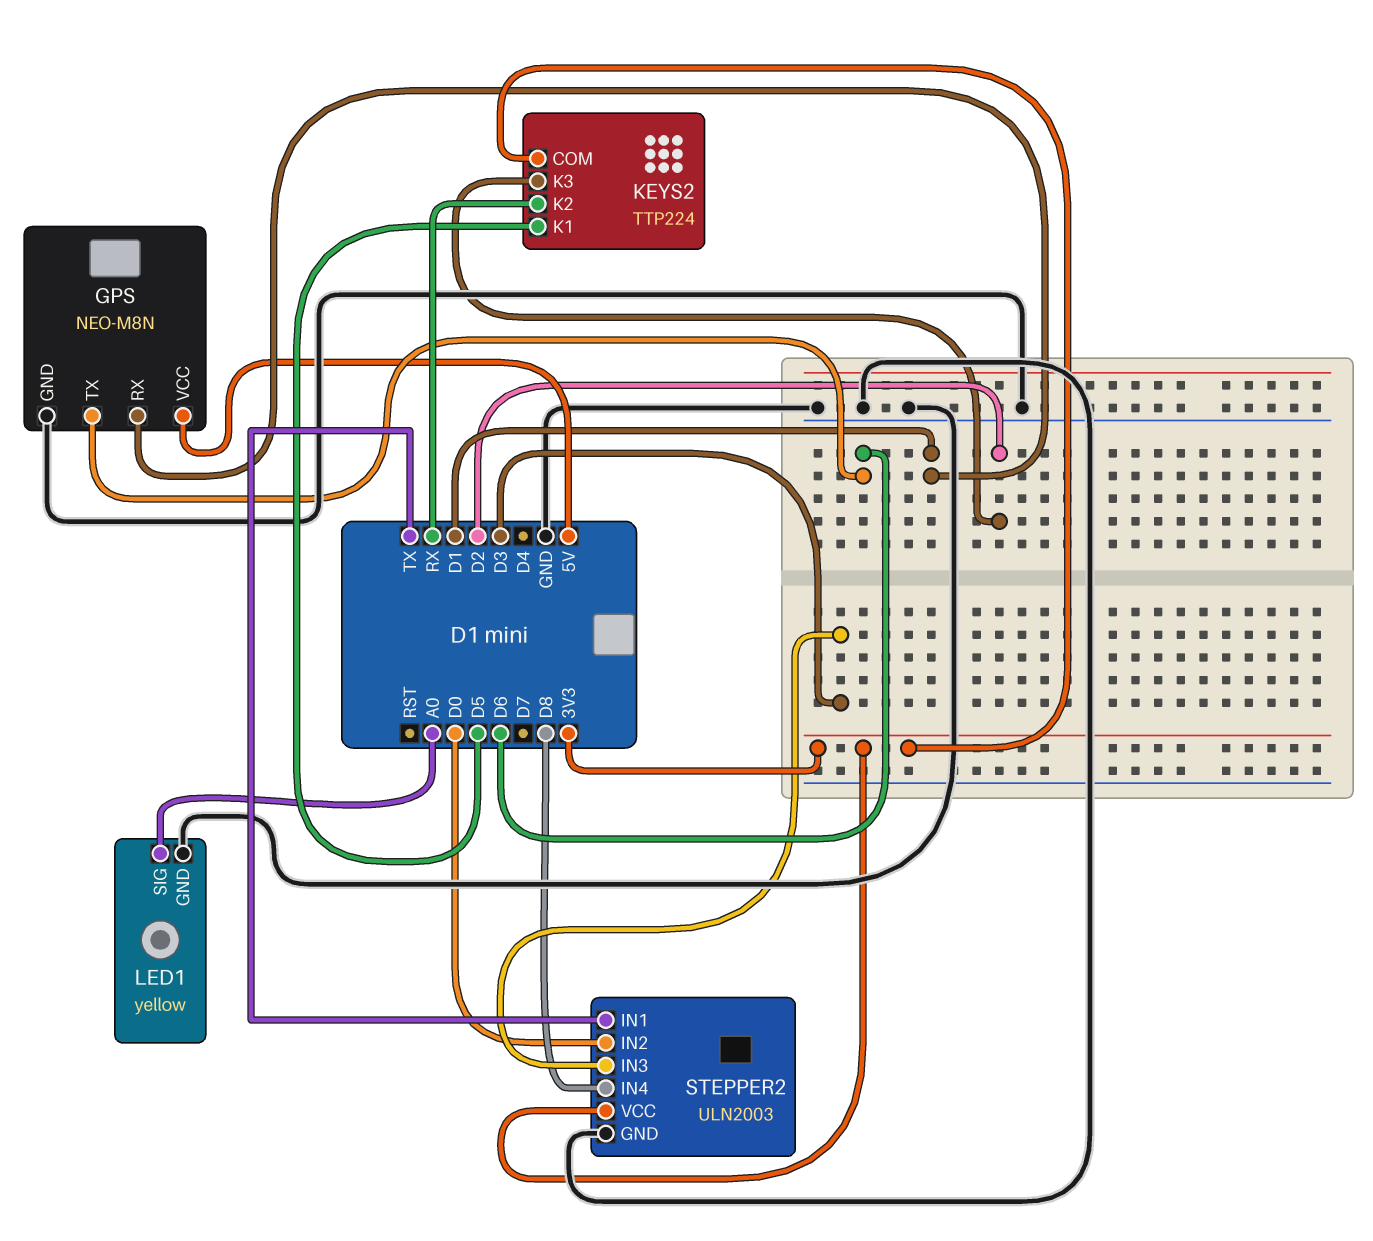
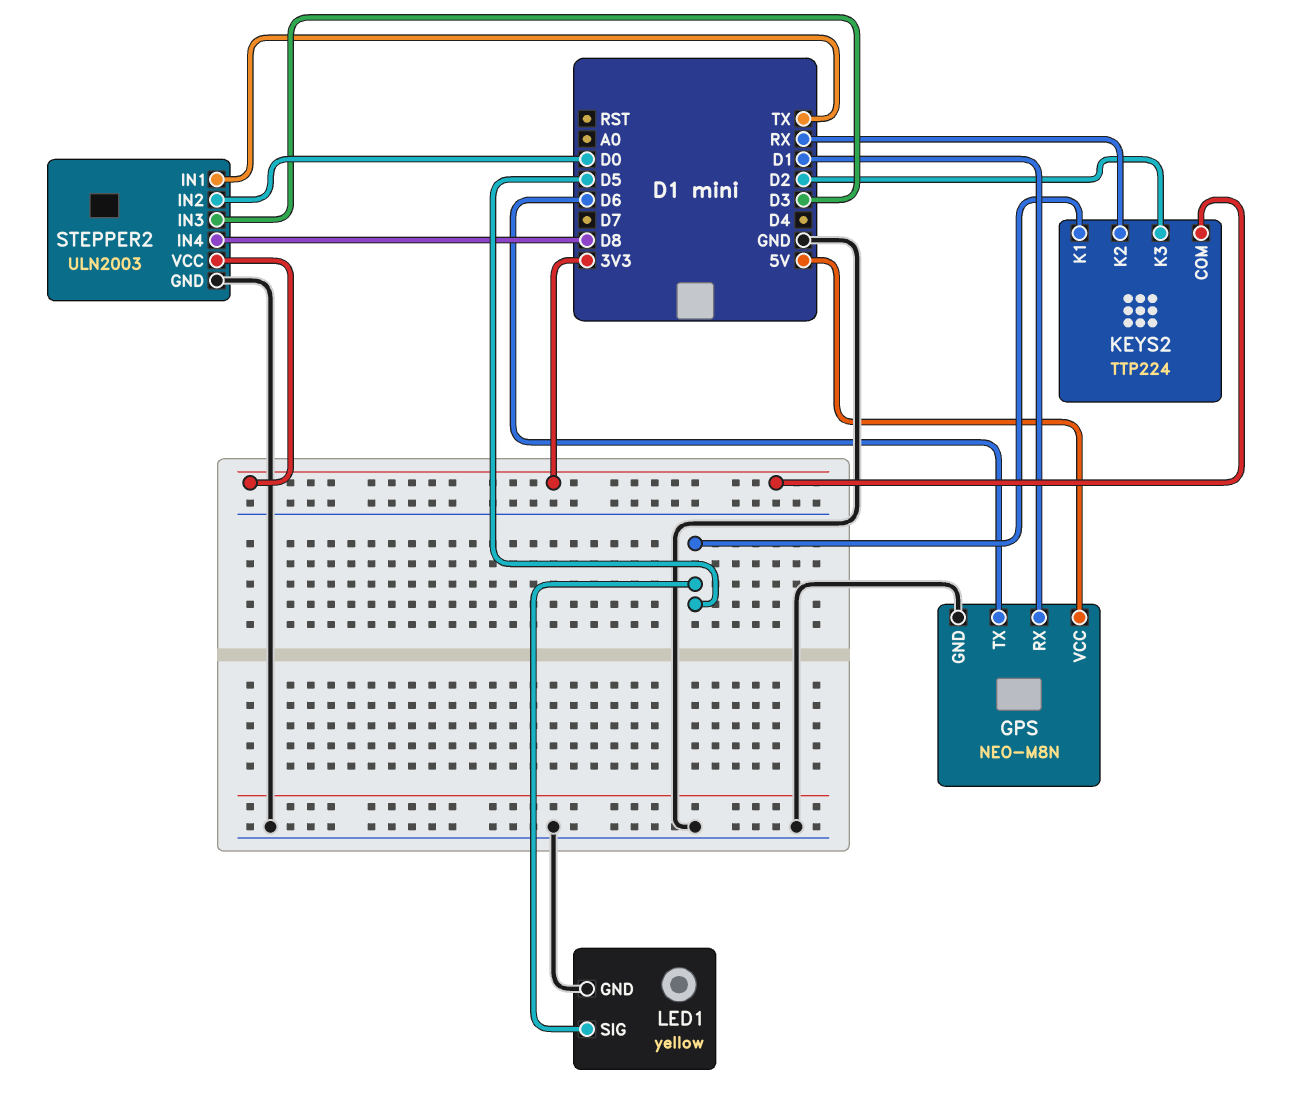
LED1 pin SIG: A0 -> D5

